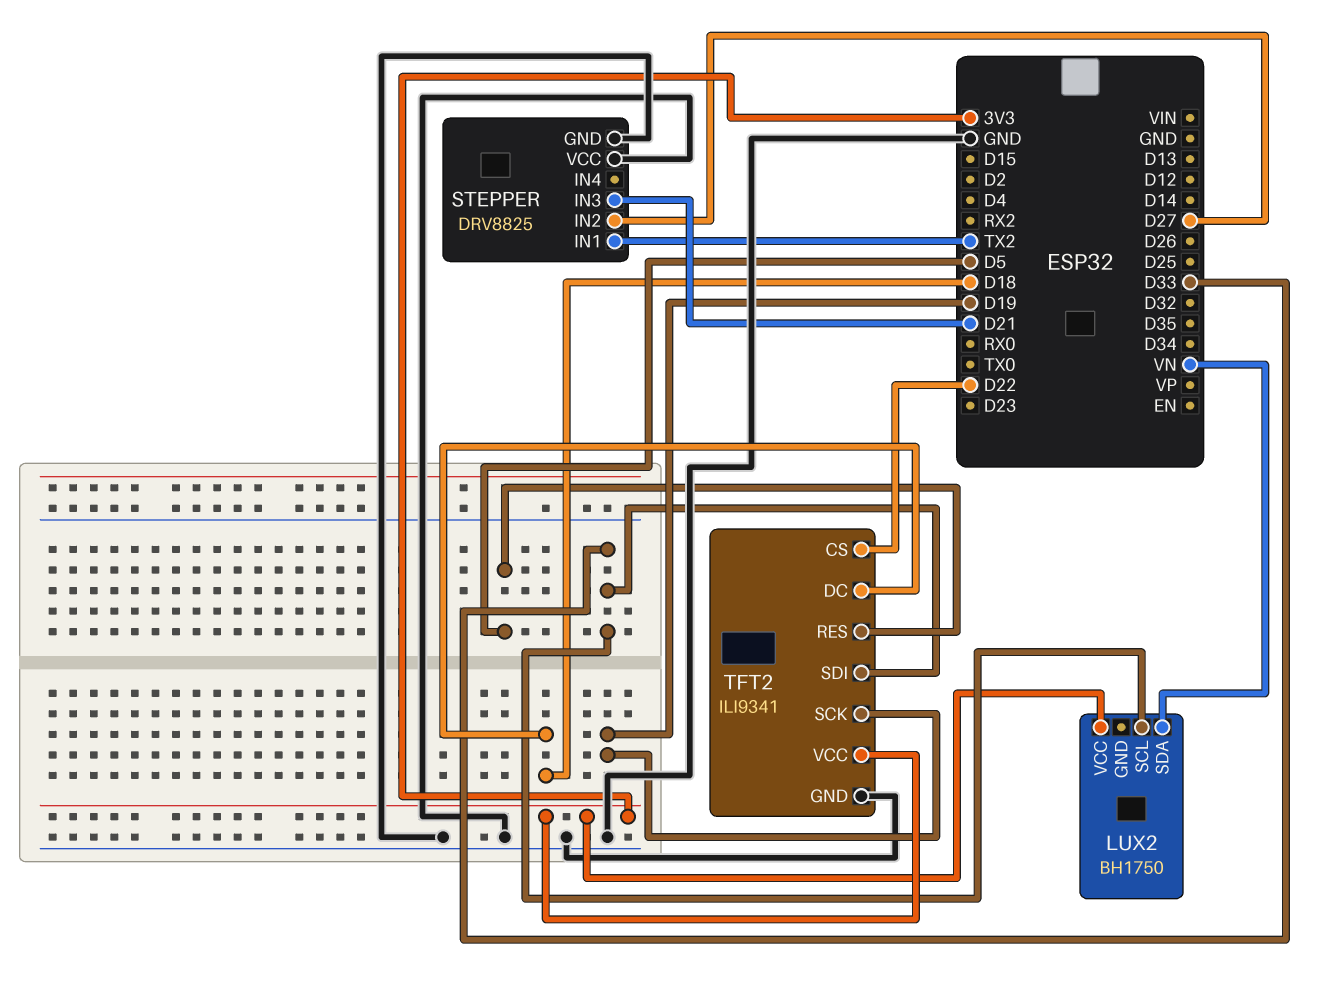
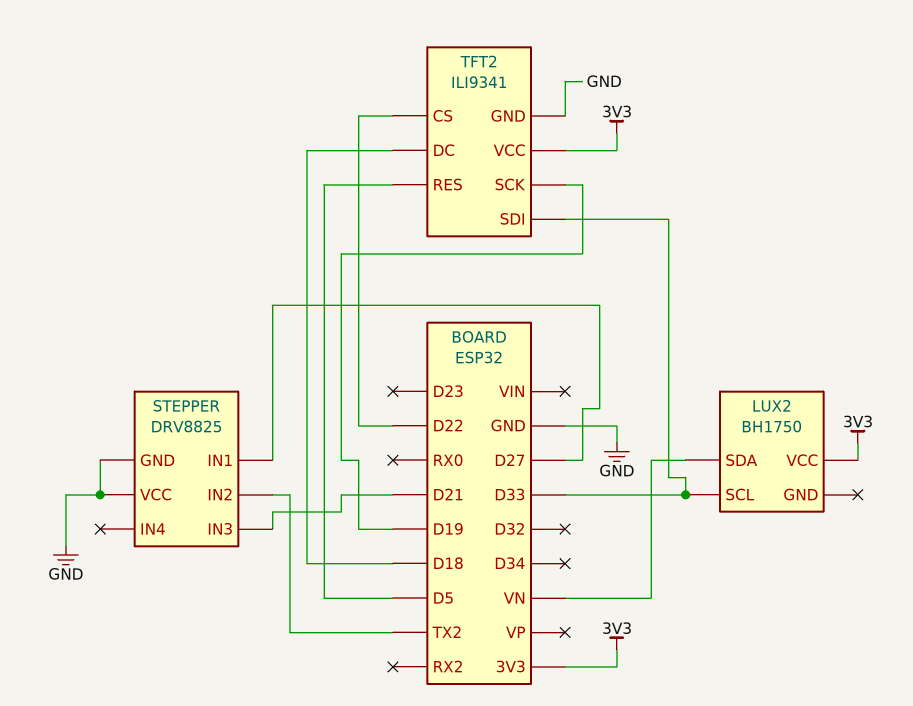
STEPPER pin IN1: TX2 -> D27
STEPPER pin IN2: D27 -> TX2

